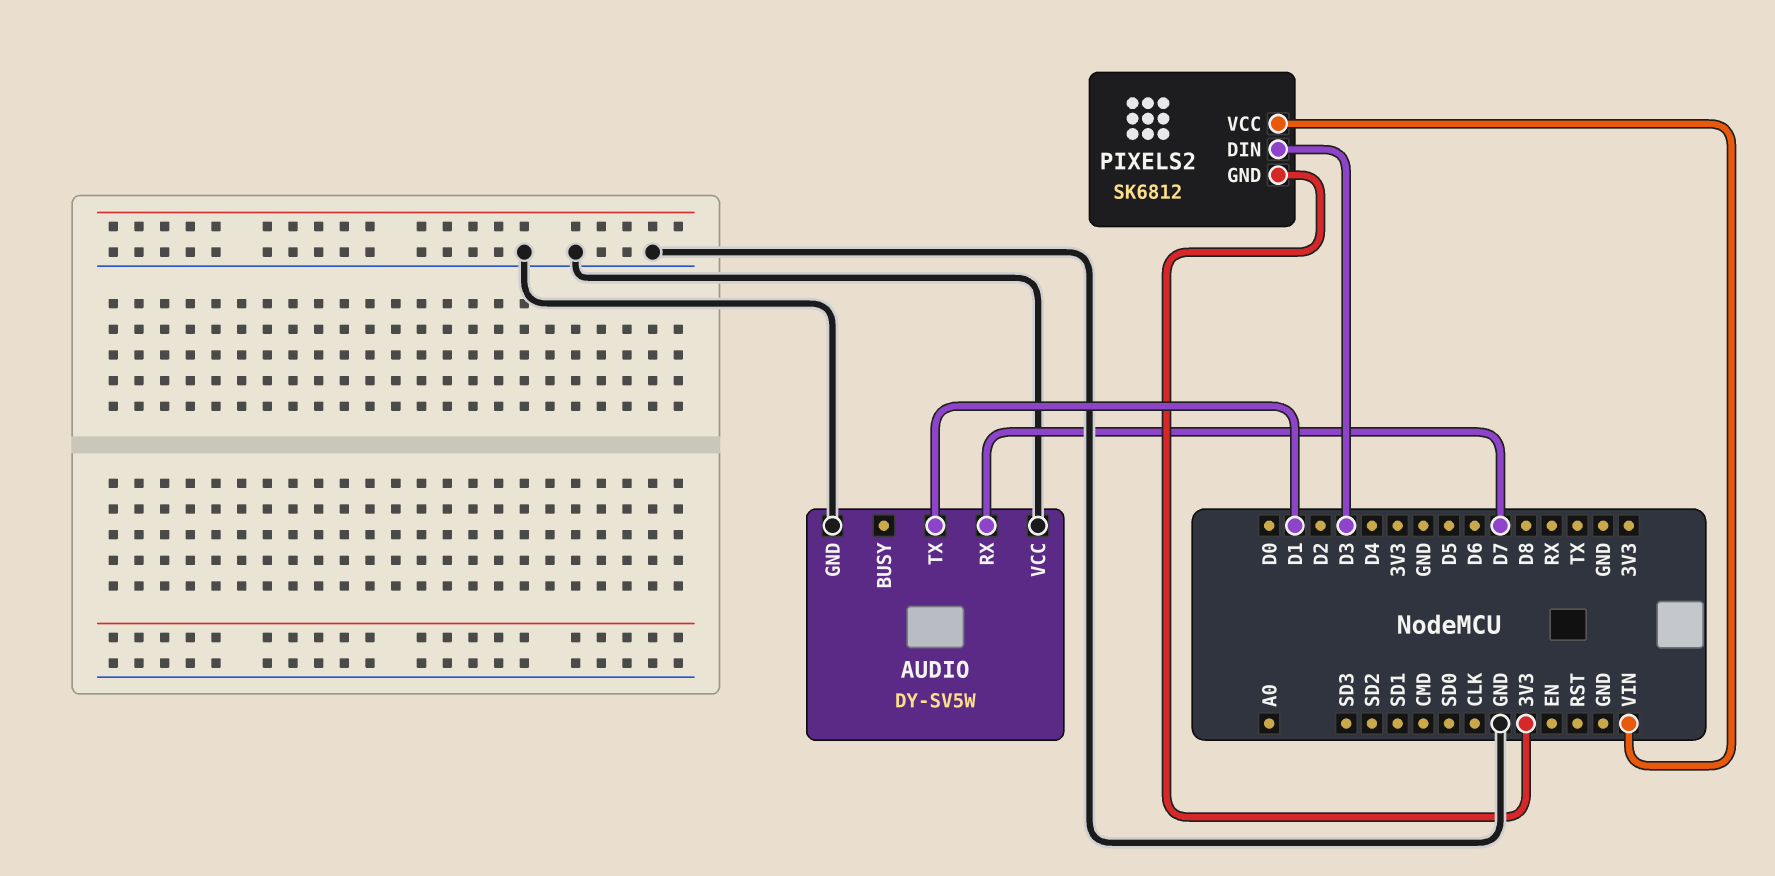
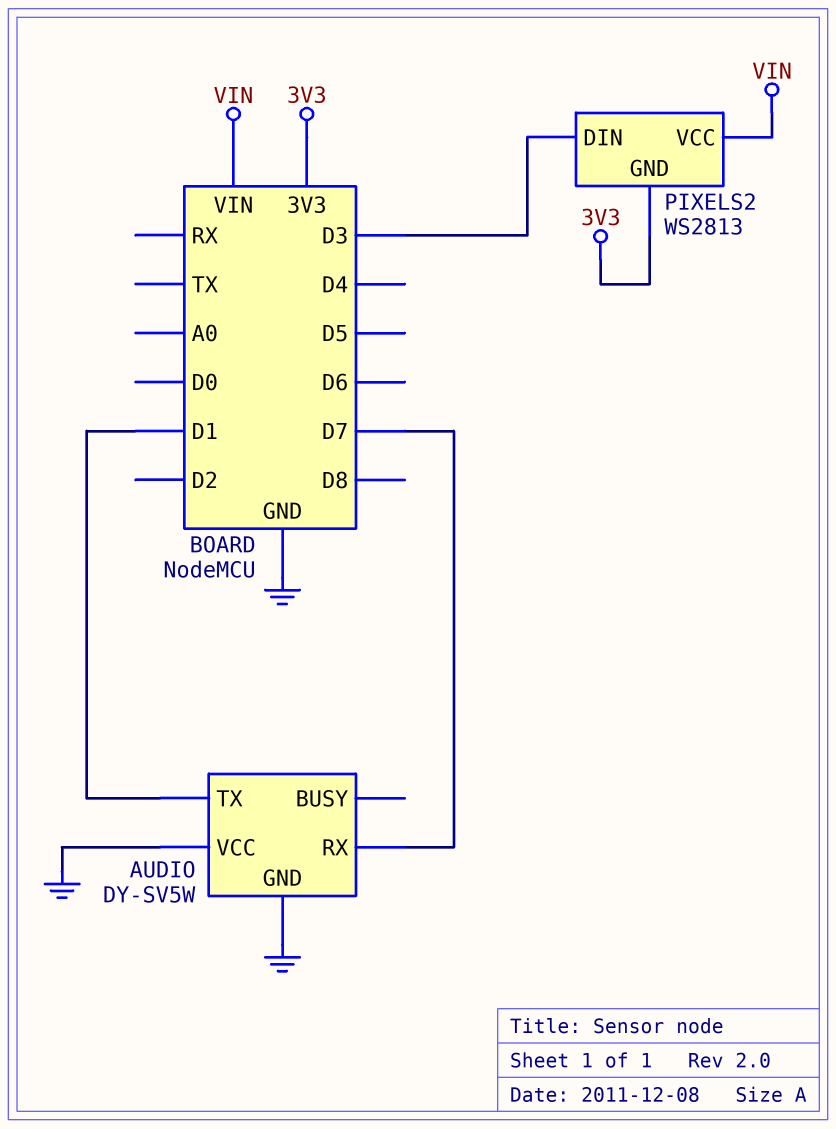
PIXELS2: SK6812 -> WS2813

